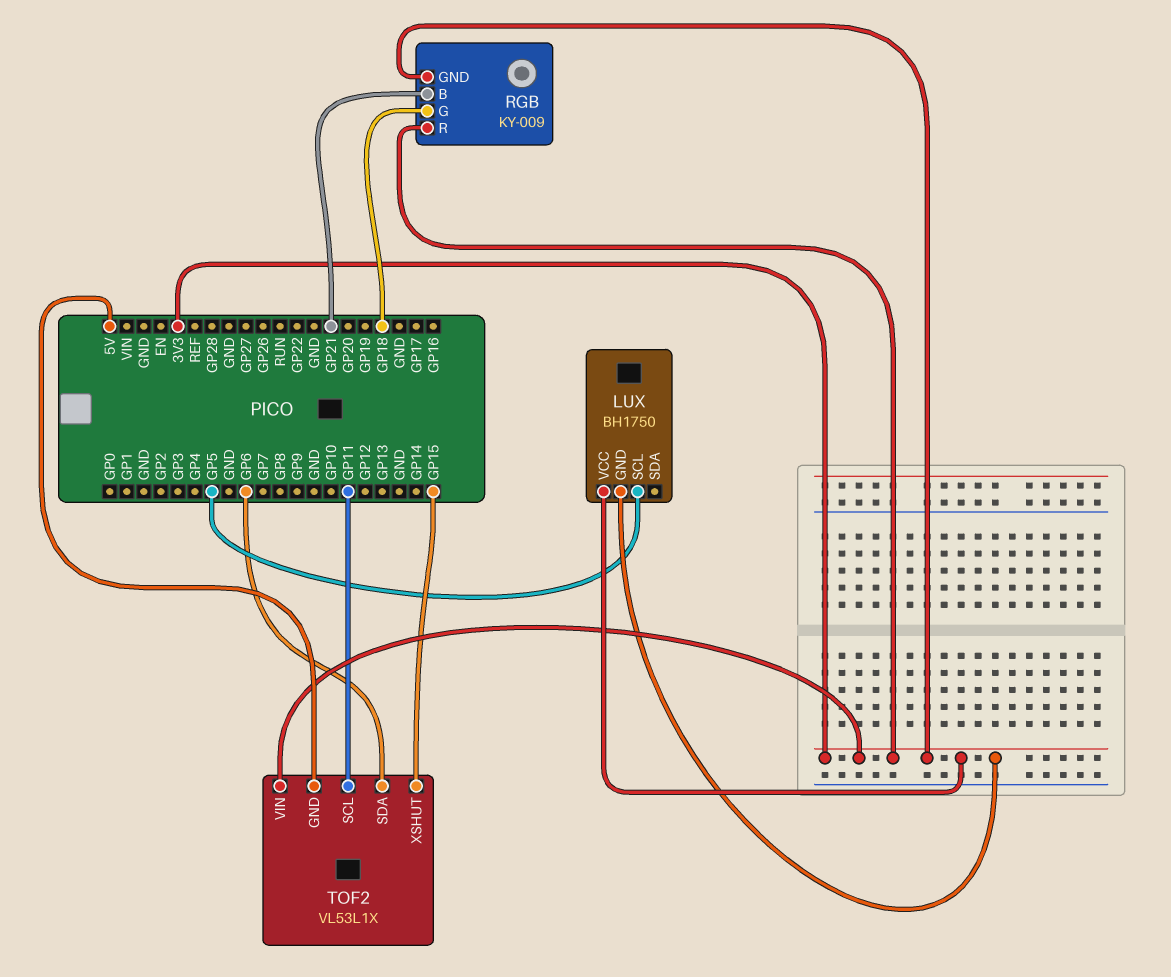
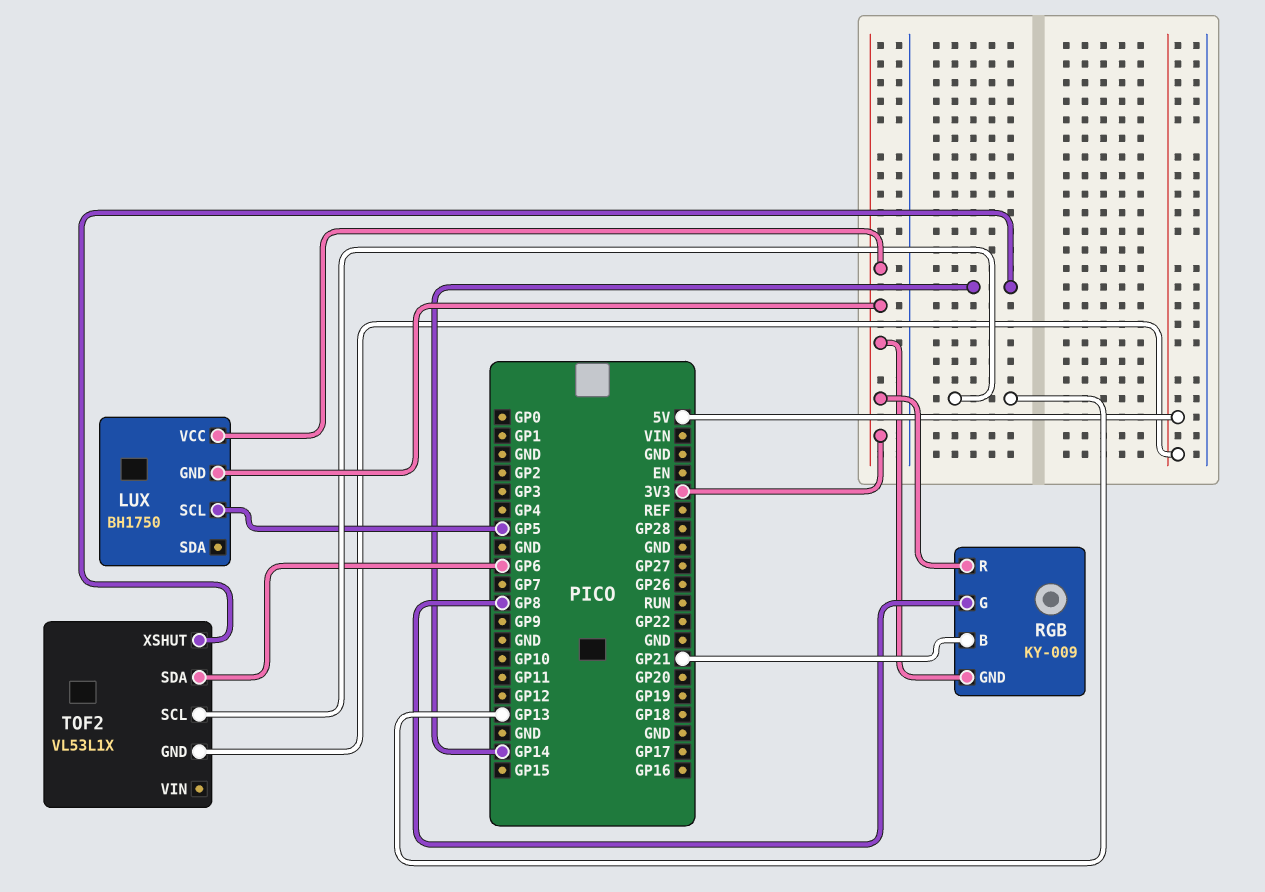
RGB pin G: GP18 -> GP8
TOF2 pin SCL: GP11 -> GP13
TOF2 pin VIN: 3V3 -> none
TOF2 pin XSHUT: GP15 -> GP14

